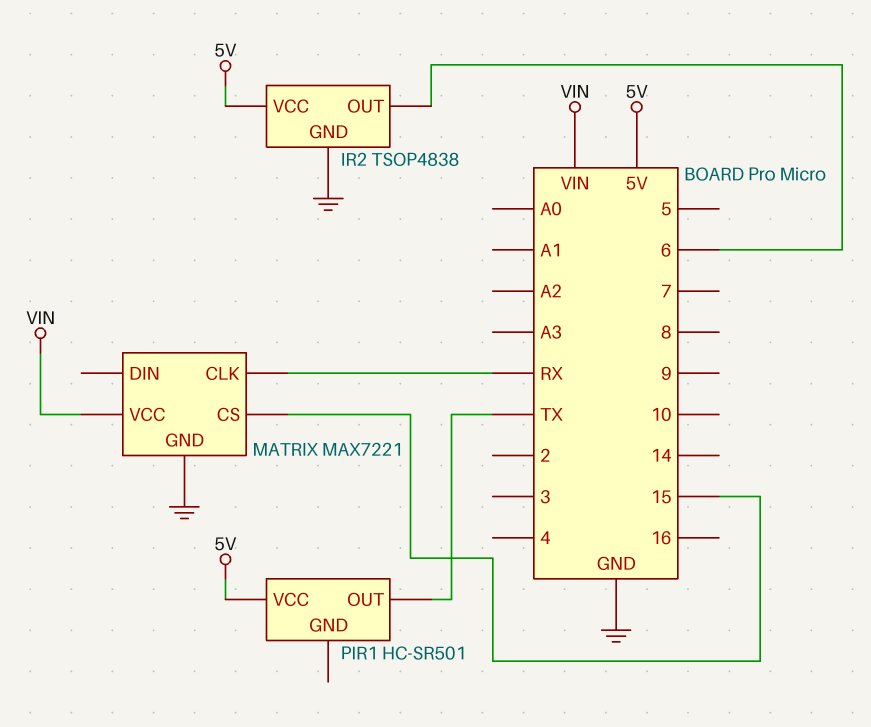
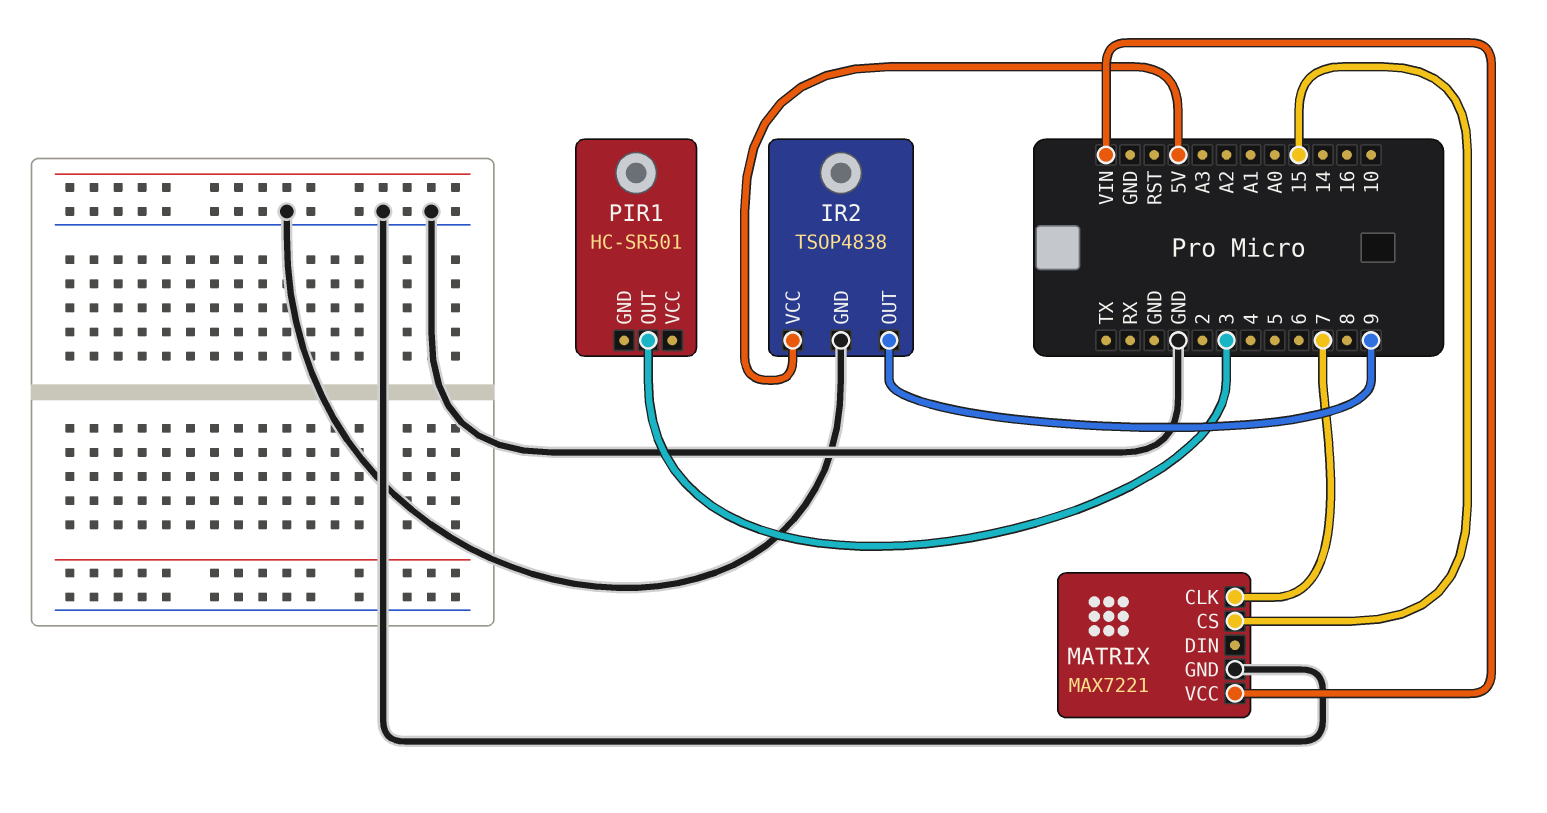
IR2 pin OUT: 6 -> 9
MATRIX pin CLK: RX -> 7
PIR1 pin OUT: TX -> 3
PIR1 pin VCC: 5V -> none

